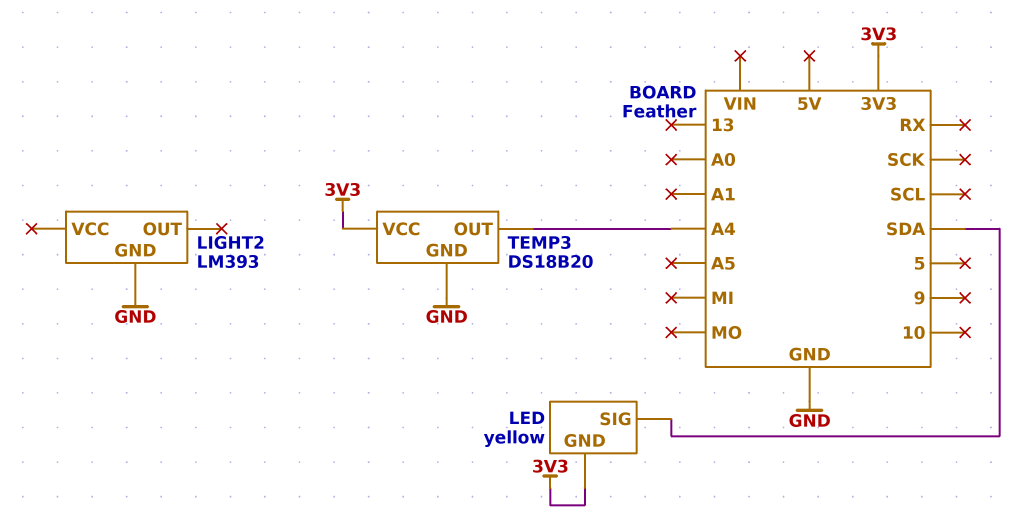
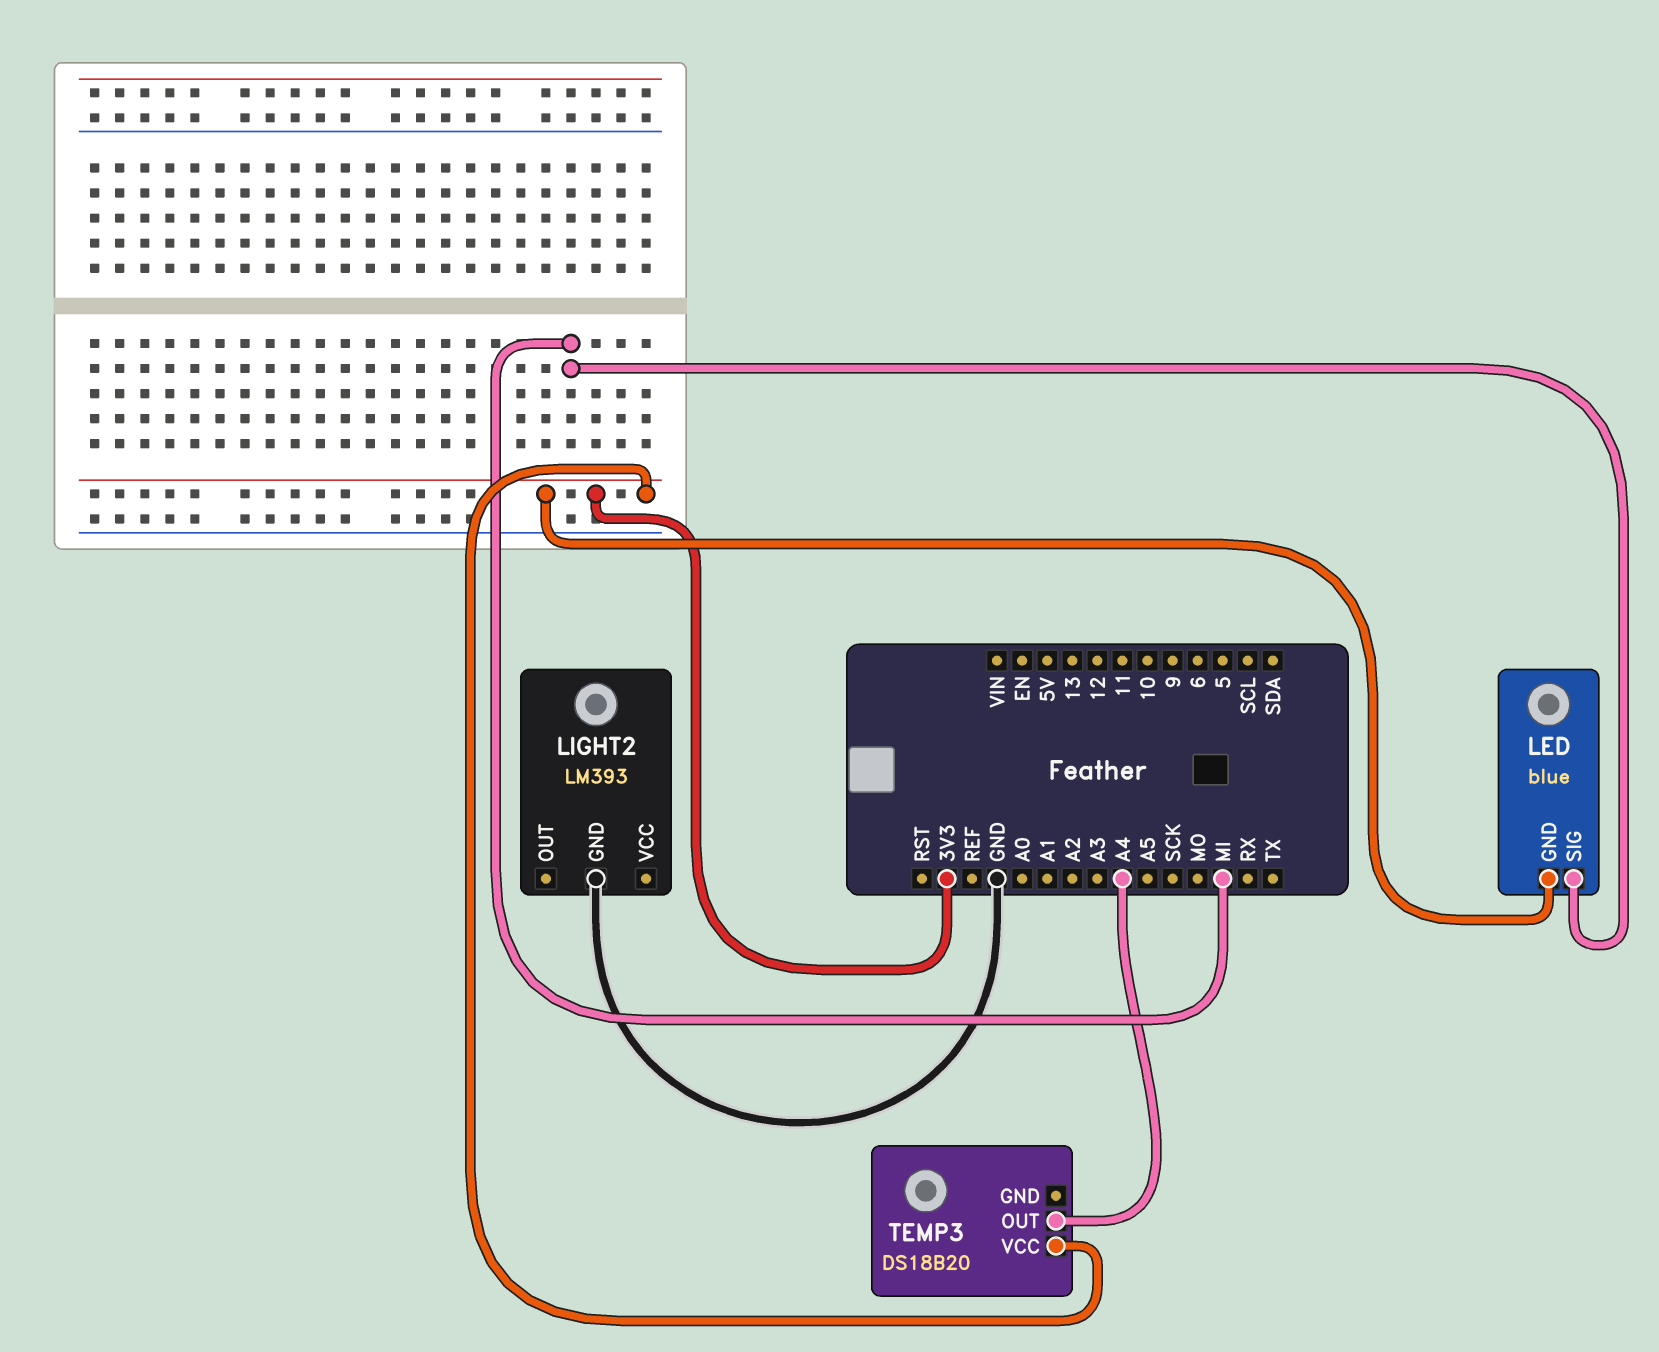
LED: yellow -> blue
LED pin SIG: SDA -> MI
TEMP3 pin GND: GND -> none

